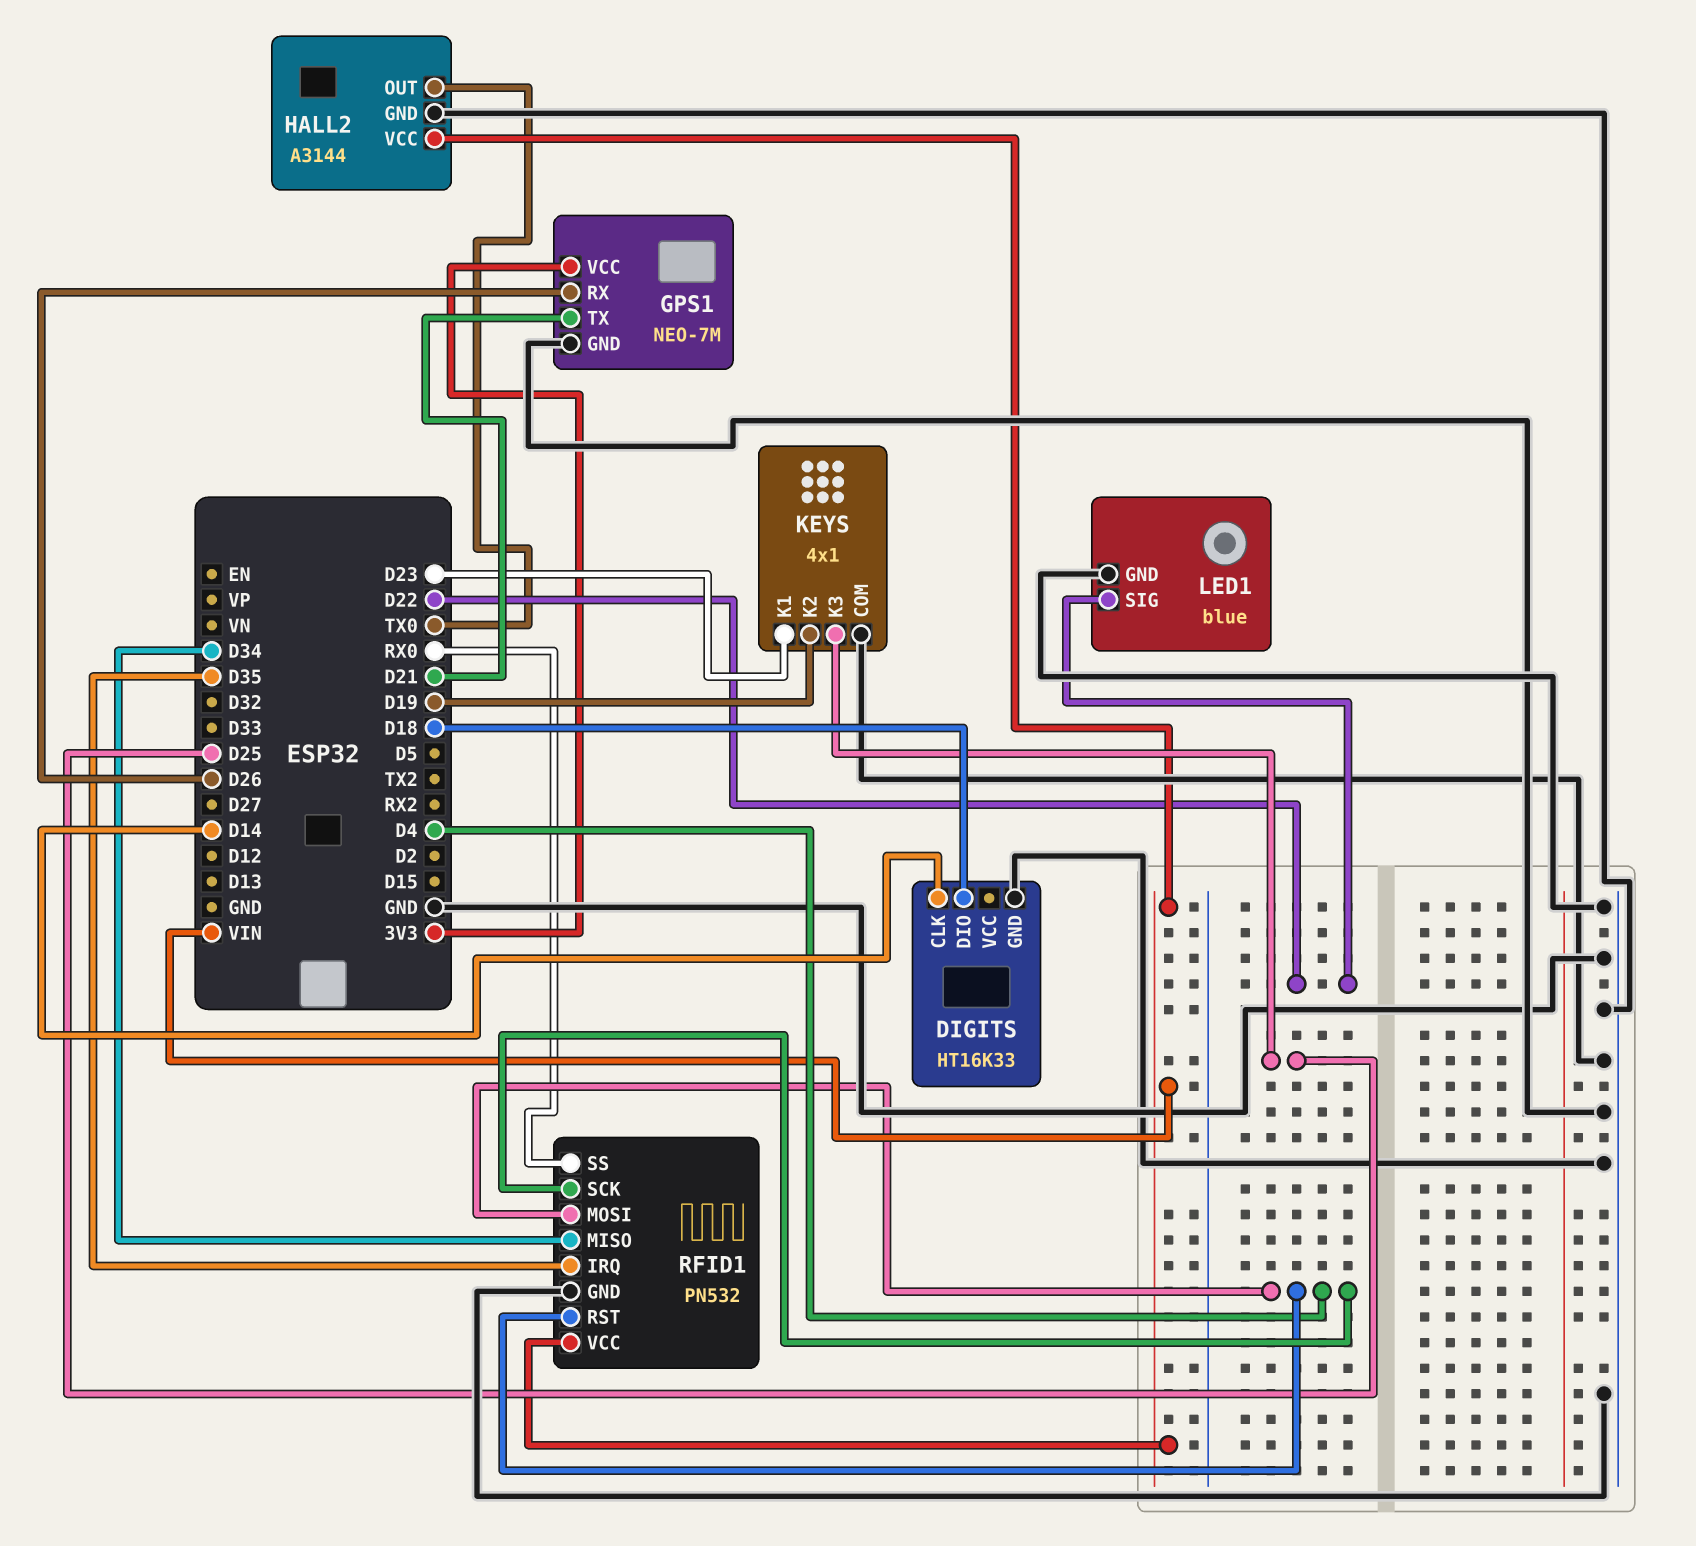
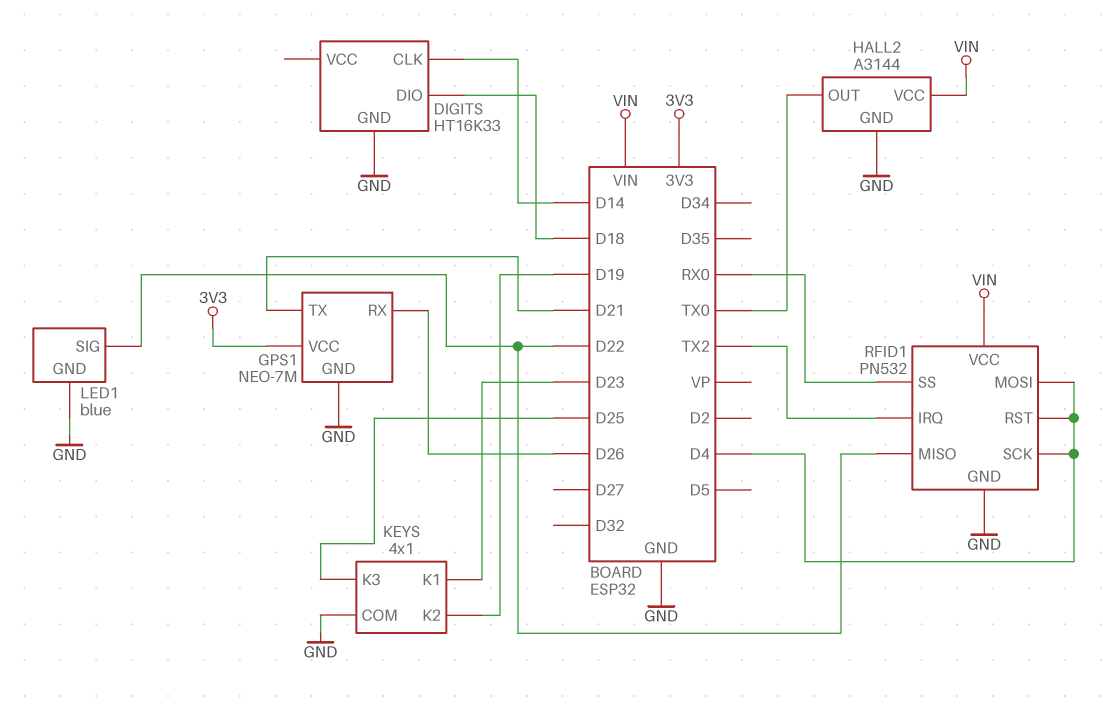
RFID1 pin IRQ: D35 -> TX2
RFID1 pin MISO: D34 -> D22

